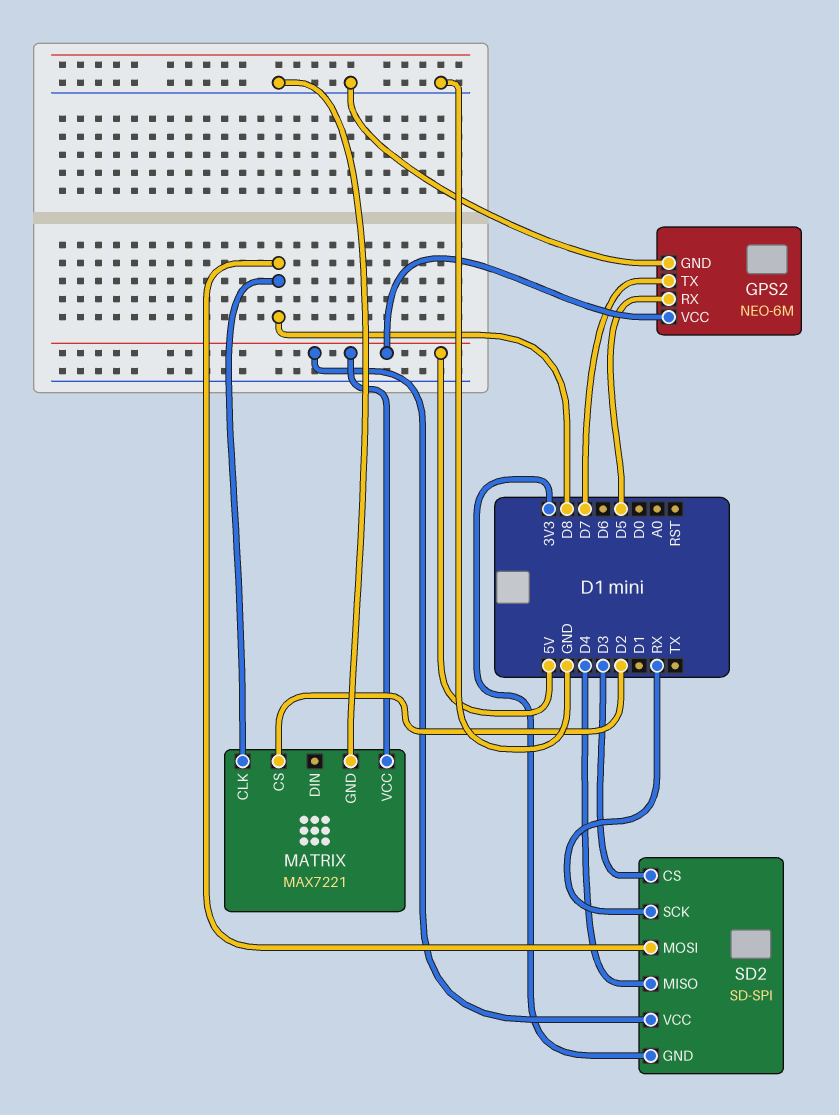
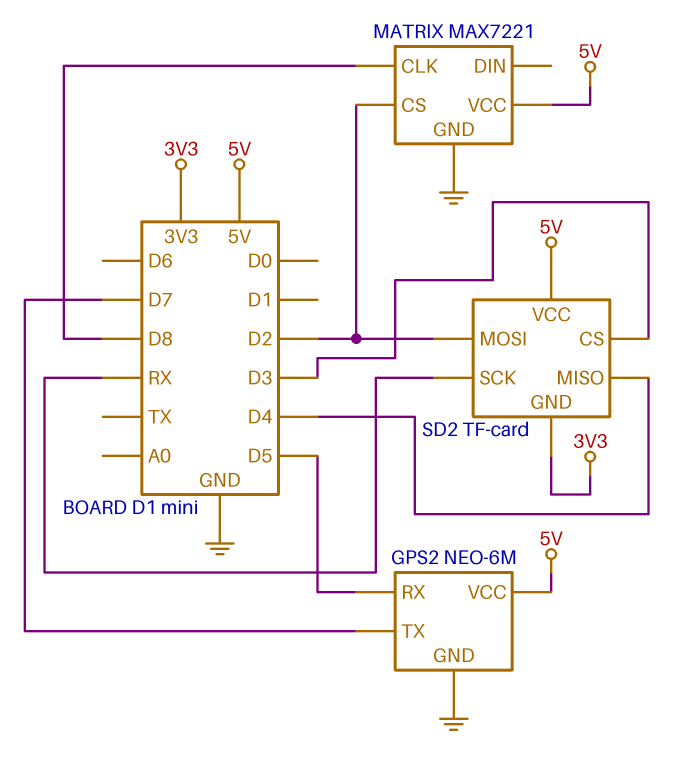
SD2: SD-SPI -> TF-card
SD2 pin MOSI: D8 -> D2

